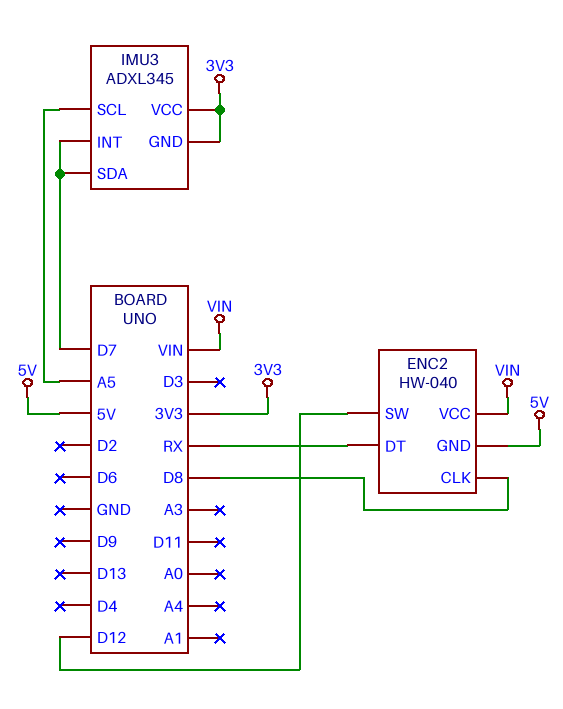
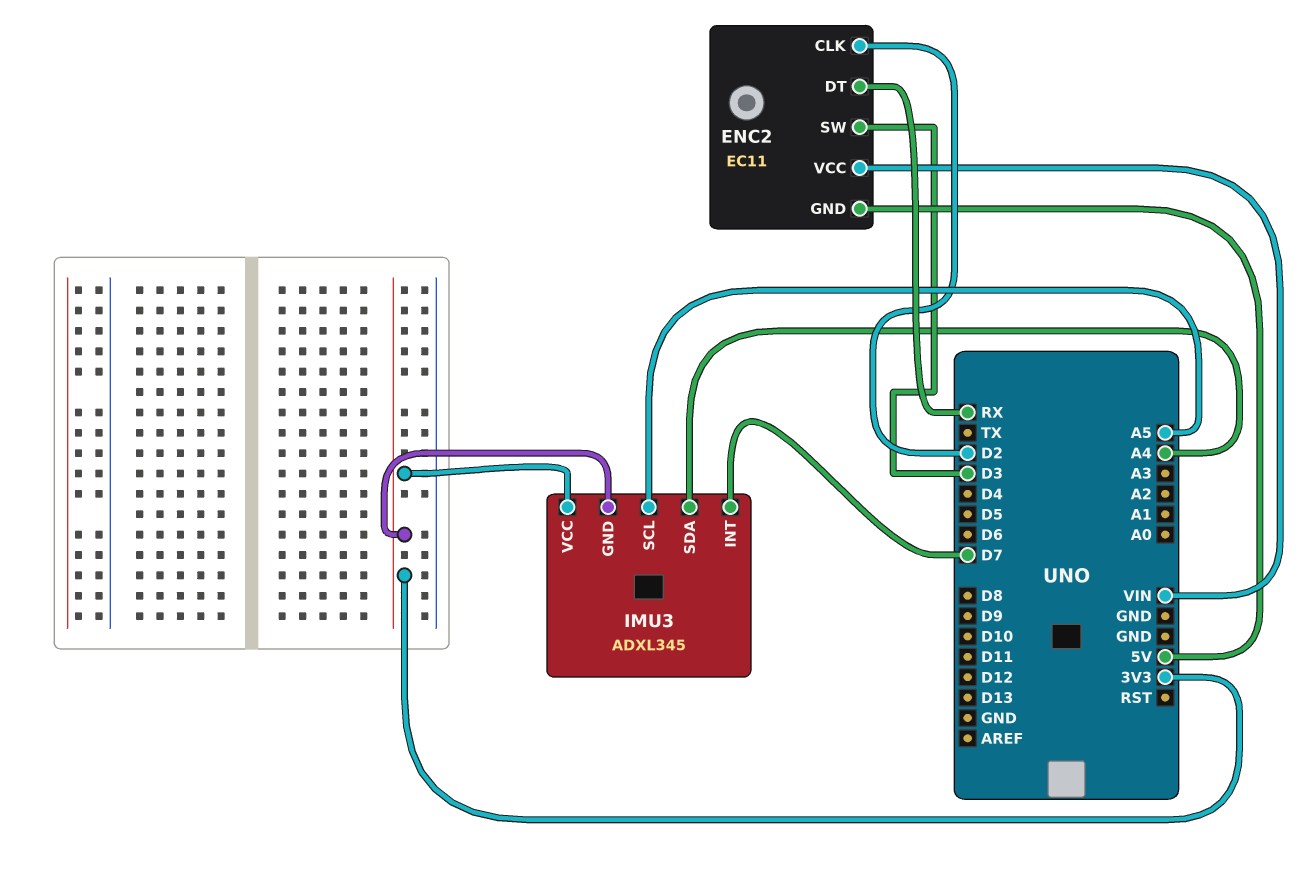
ENC2: HW-040 -> EC11
ENC2 pin CLK: D8 -> D2
ENC2 pin SW: D12 -> D3
IMU3 pin SDA: D7 -> A4

